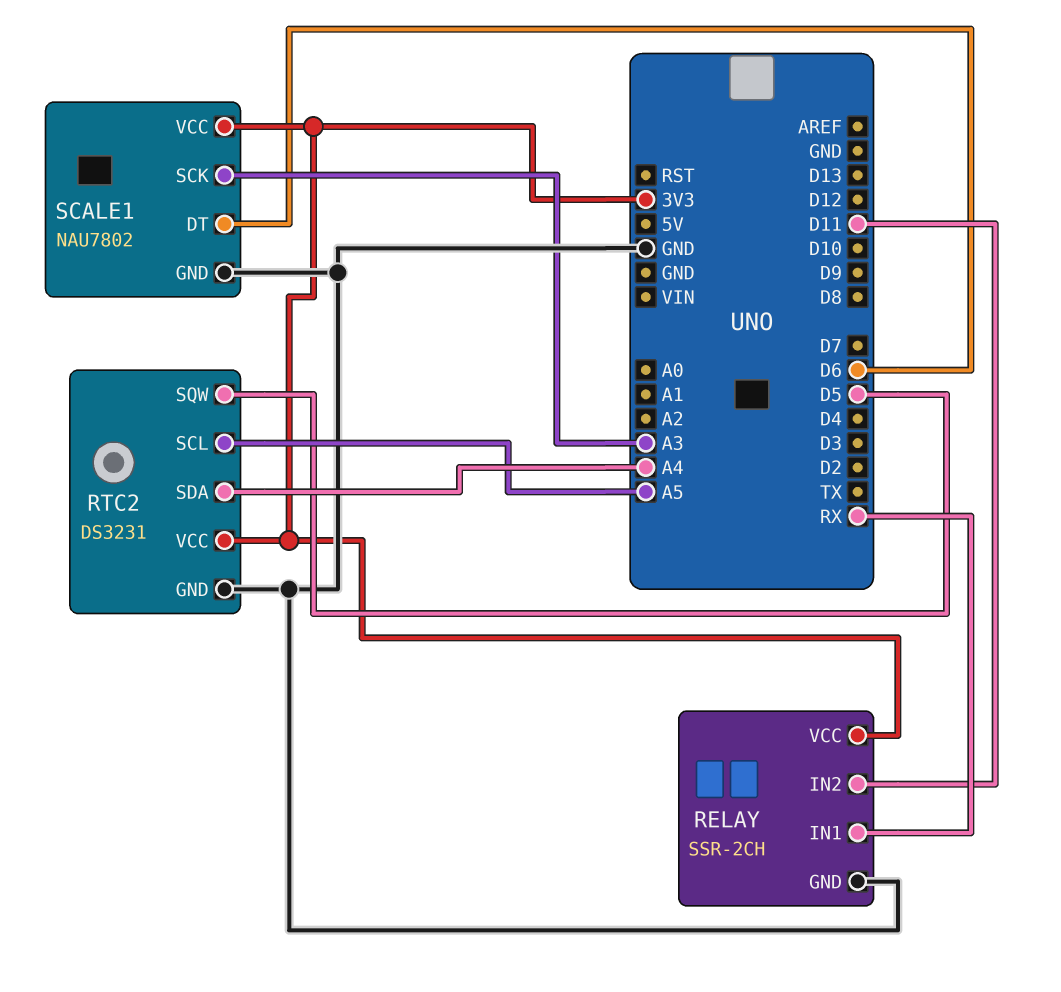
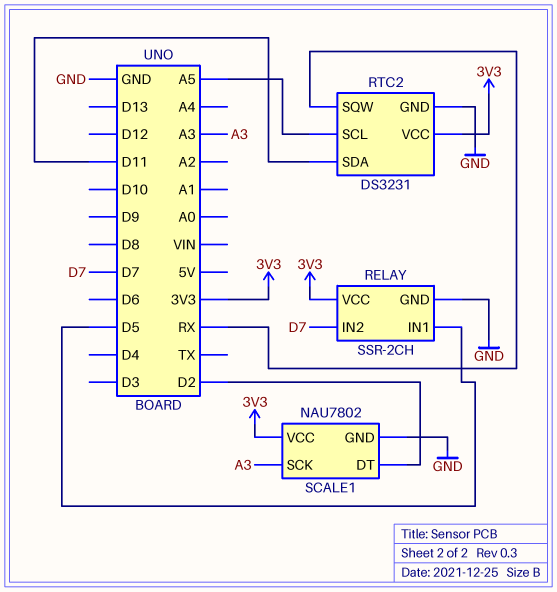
RELAY pin IN1: RX -> D5
RELAY pin IN2: D11 -> D7
RTC2 pin SDA: A4 -> D11
RTC2 pin SQW: D5 -> RX
SCALE1 pin DT: D6 -> D2

